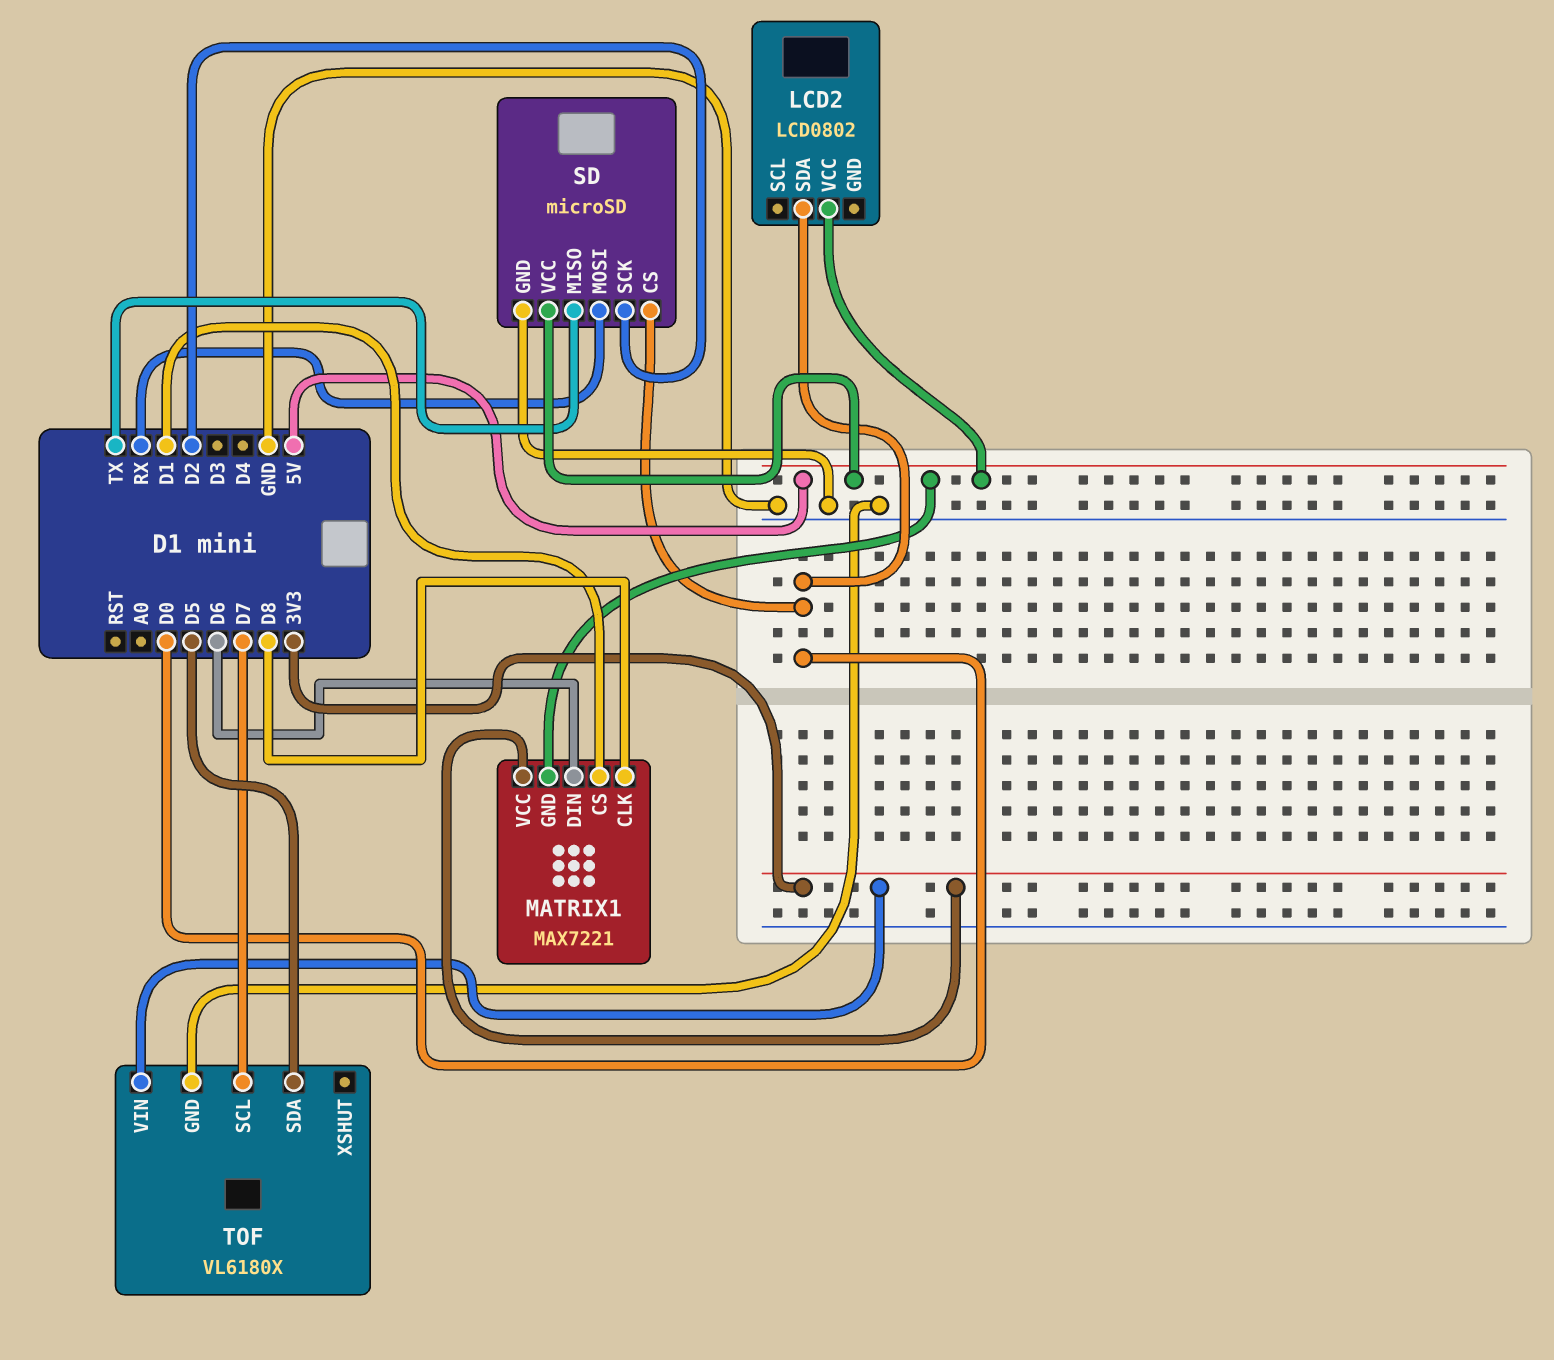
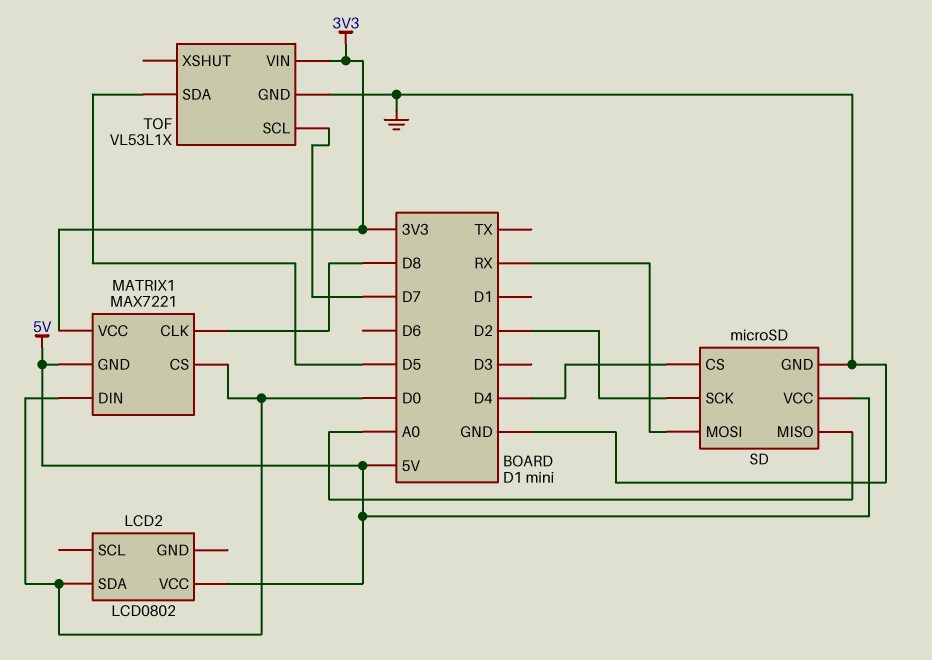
MATRIX1 pin CS: D1 -> D0
MATRIX1 pin DIN: D6 -> D0
SD pin CS: D0 -> D4
SD pin MISO: TX -> A0
TOF: VL6180X -> VL53L1X

